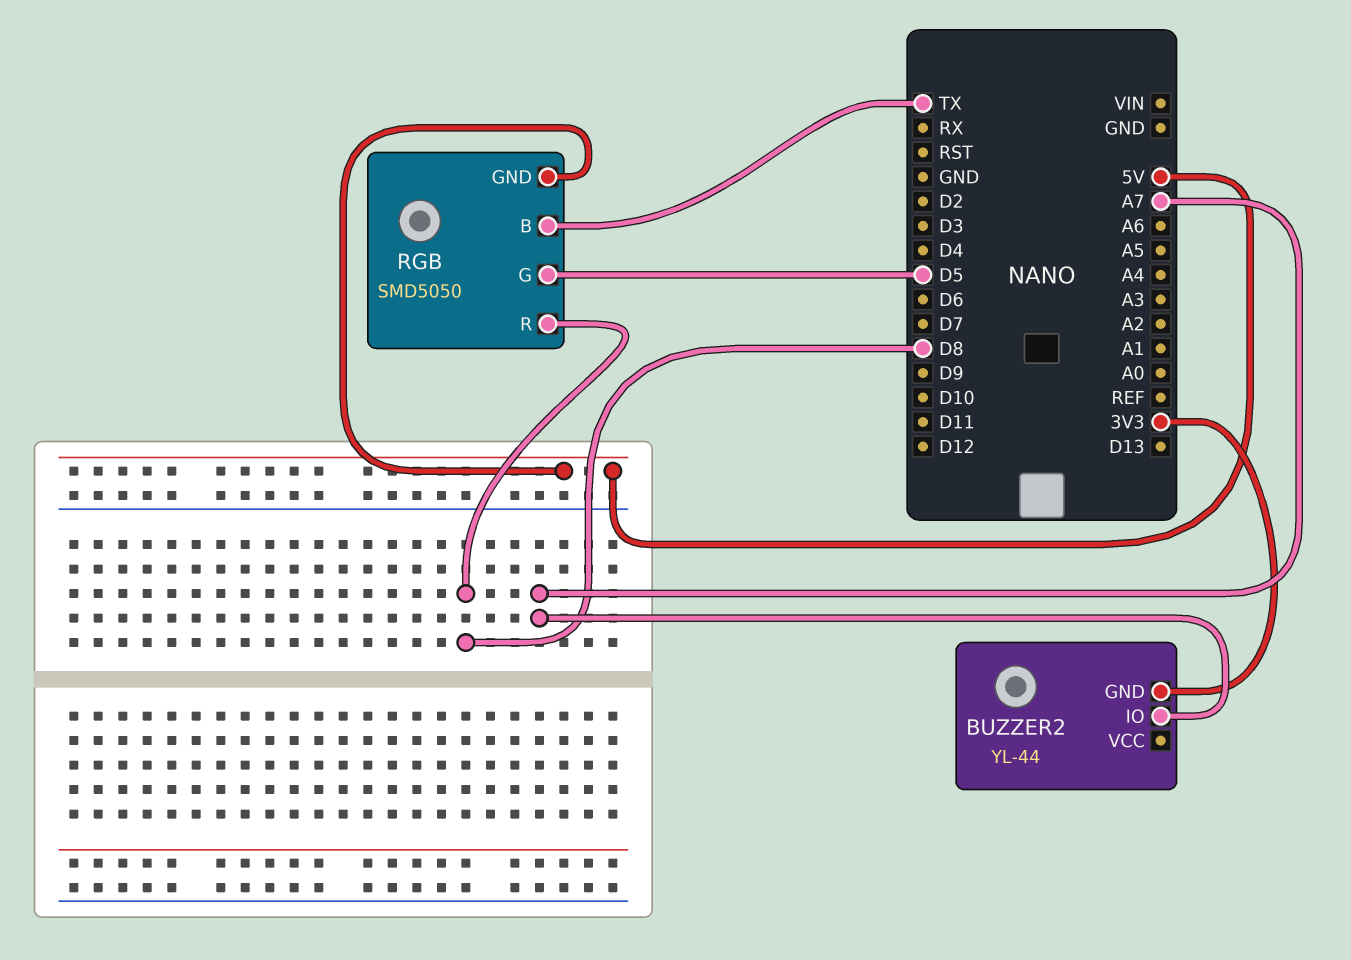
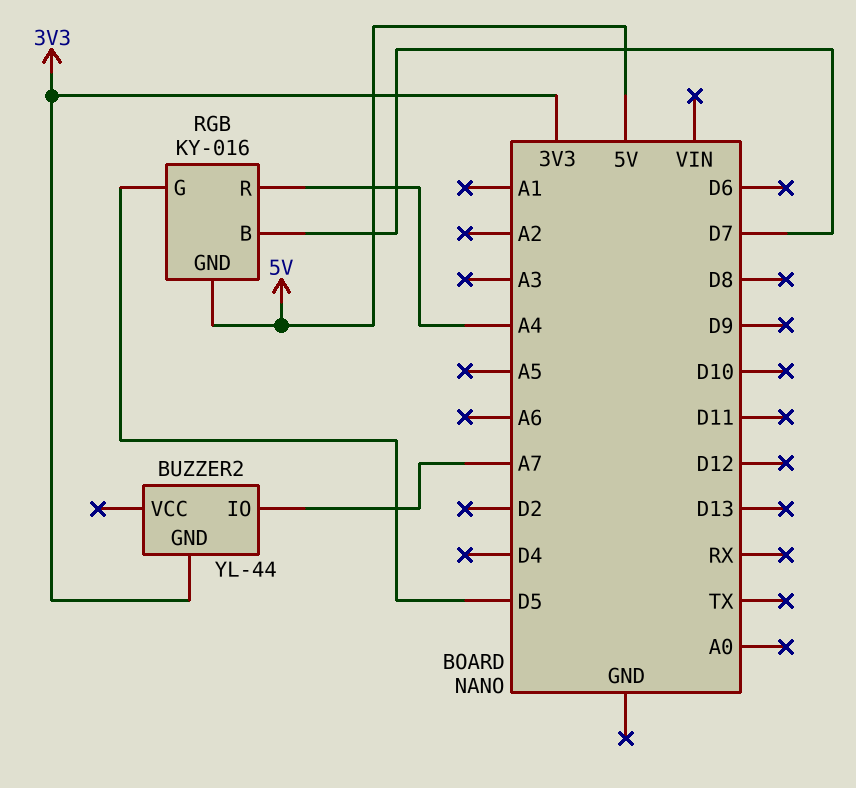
RGB: SMD5050 -> KY-016
RGB pin B: TX -> D7
RGB pin R: D8 -> A4

